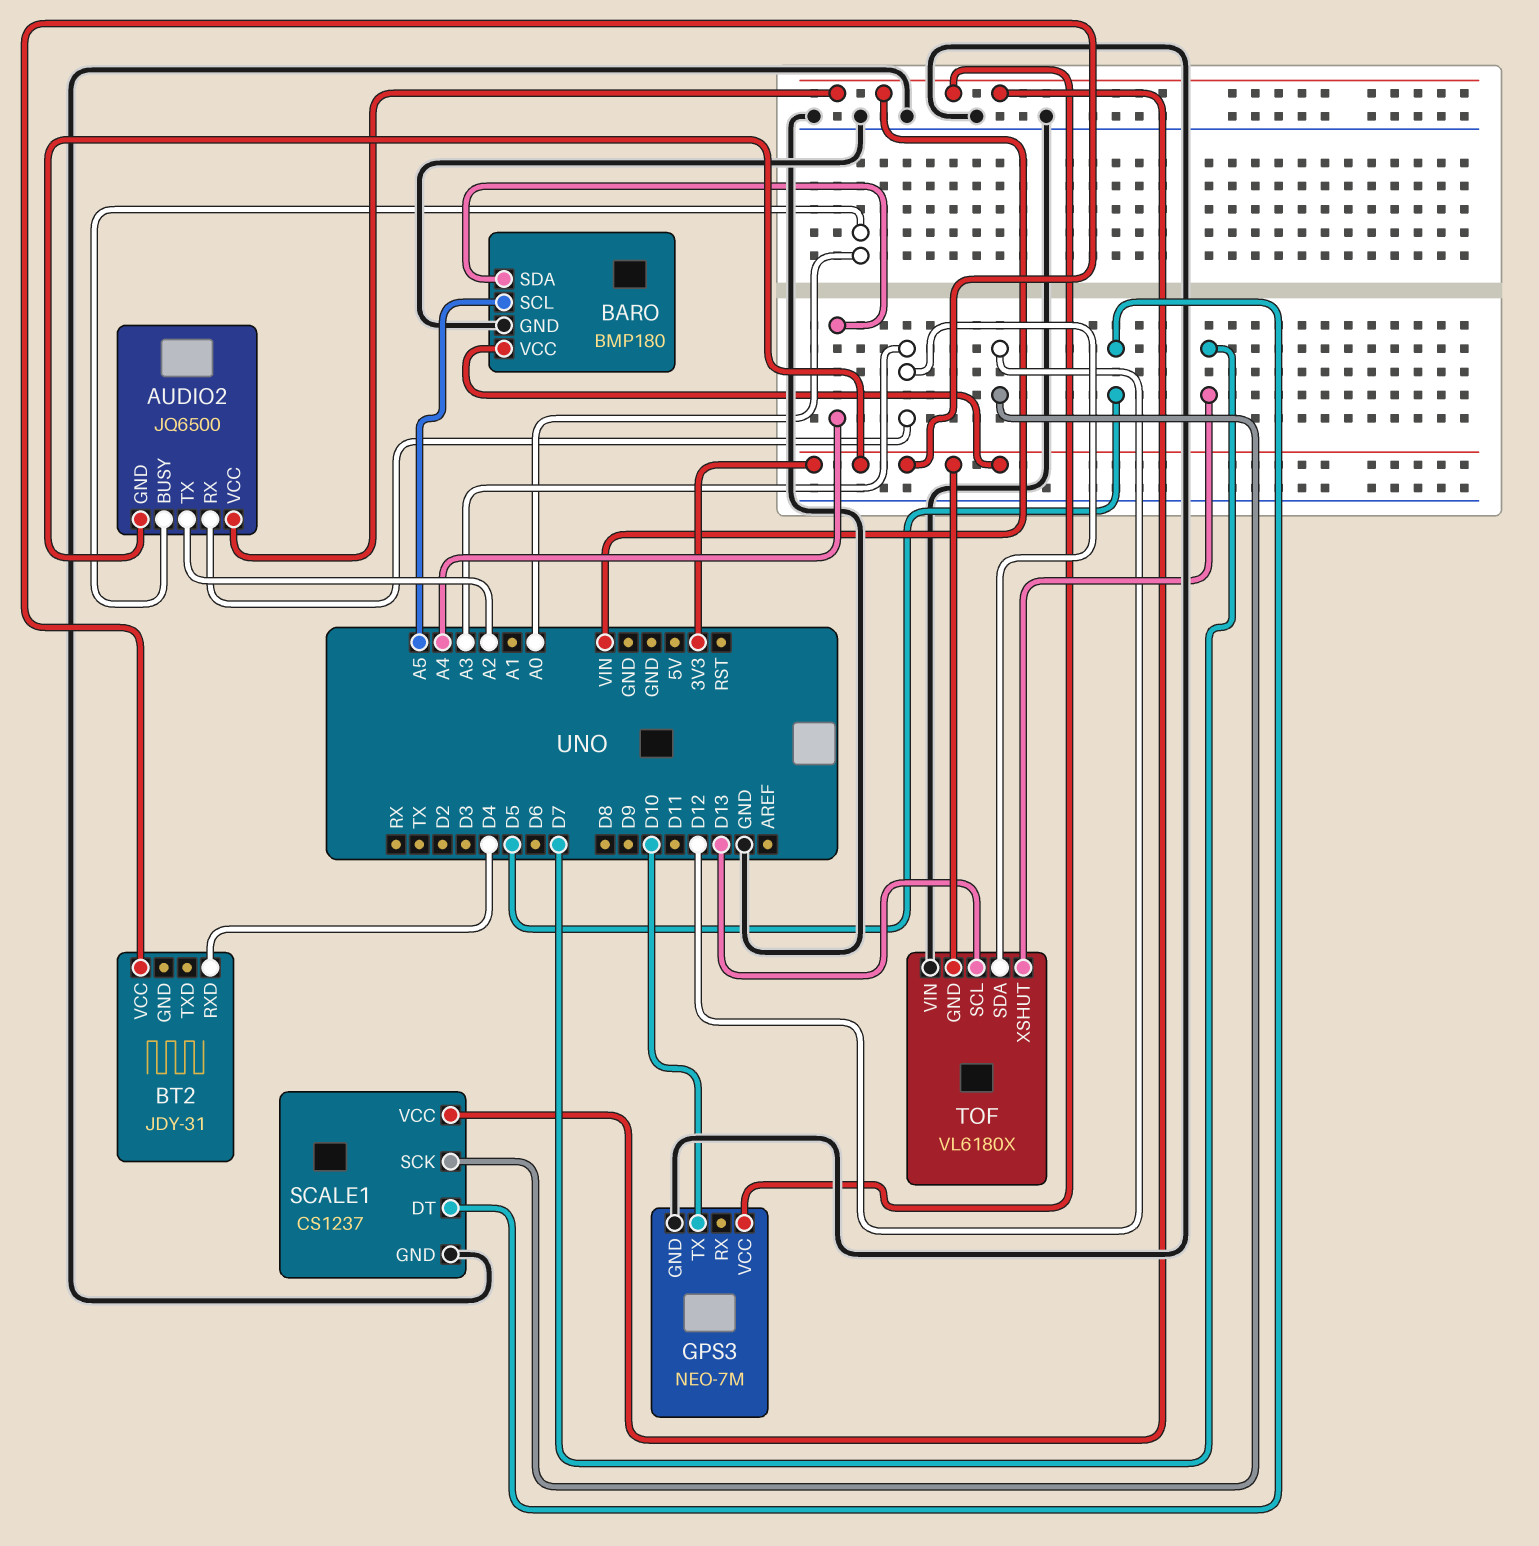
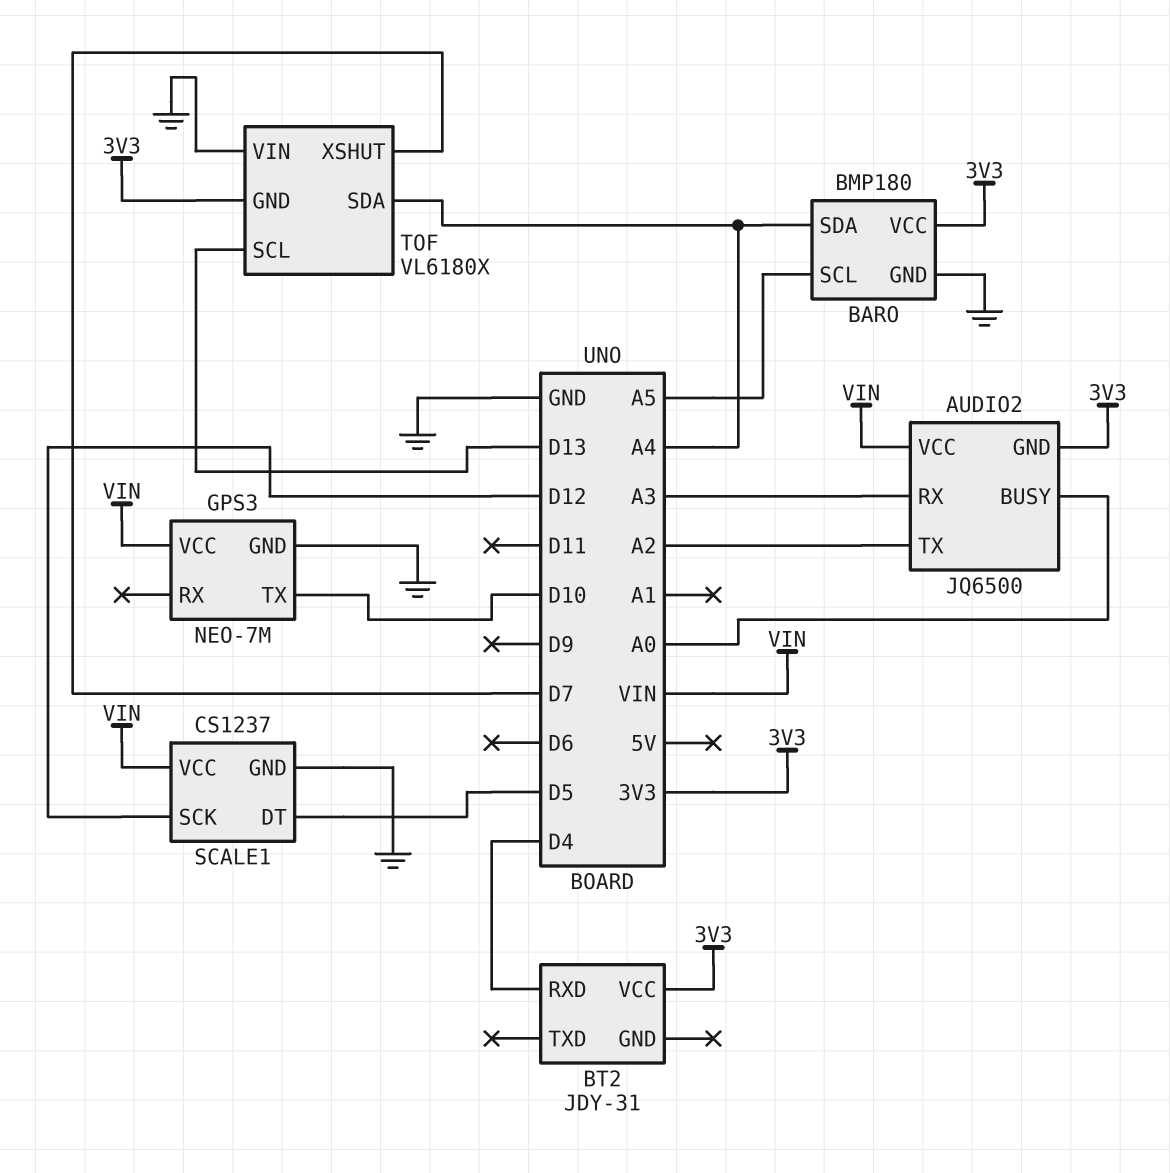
TOF pin SDA: A3 -> A4

